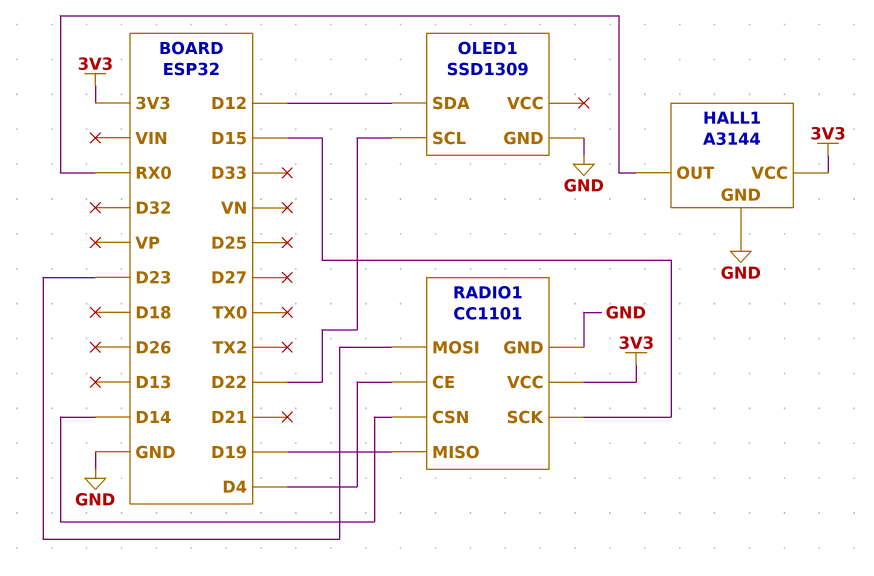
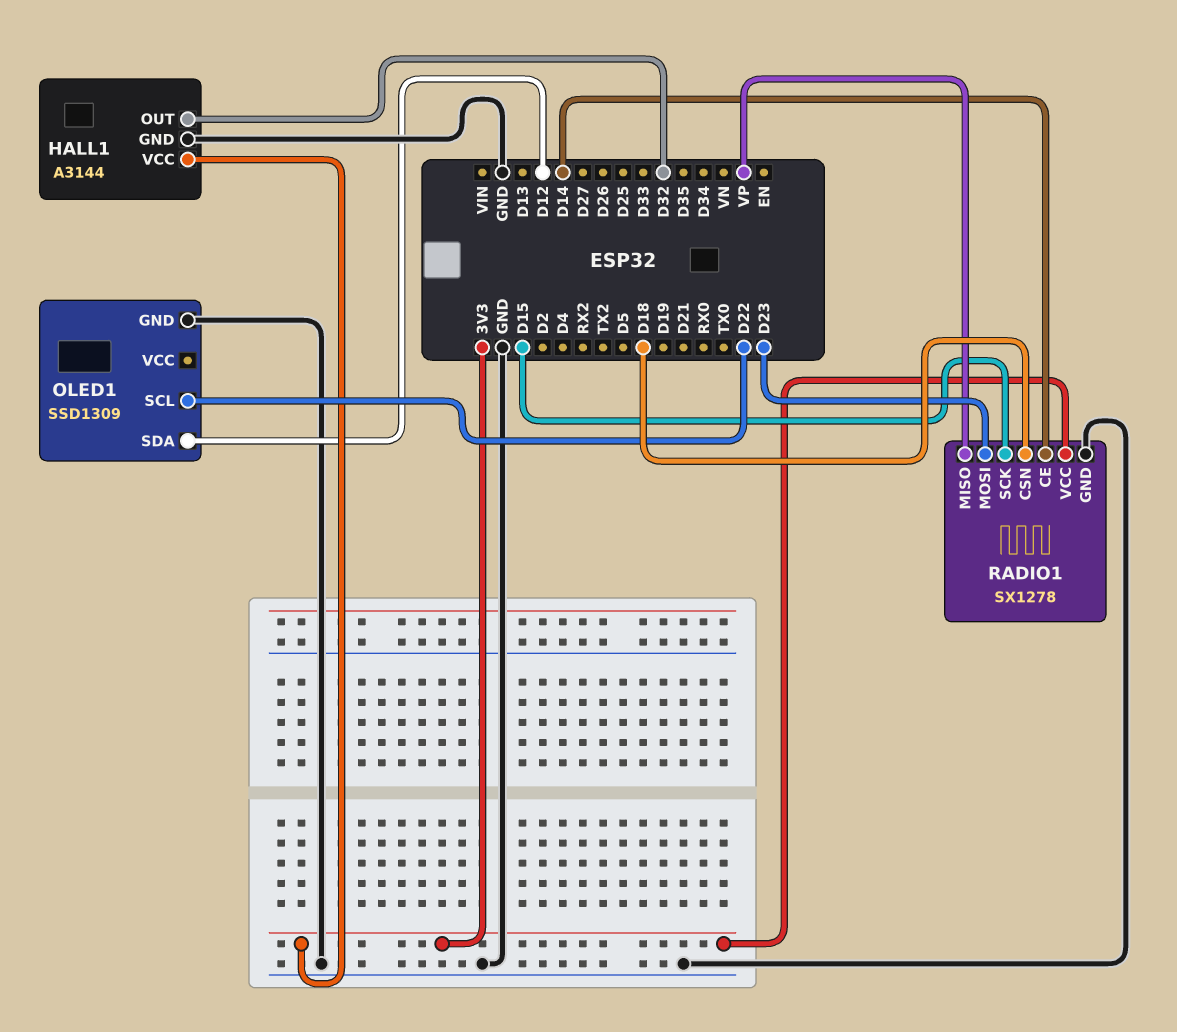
HALL1 pin OUT: RX0 -> D32
RADIO1: CC1101 -> SX1278
RADIO1 pin CE: D4 -> D14
RADIO1 pin CSN: D14 -> D18
RADIO1 pin MISO: D19 -> VP

